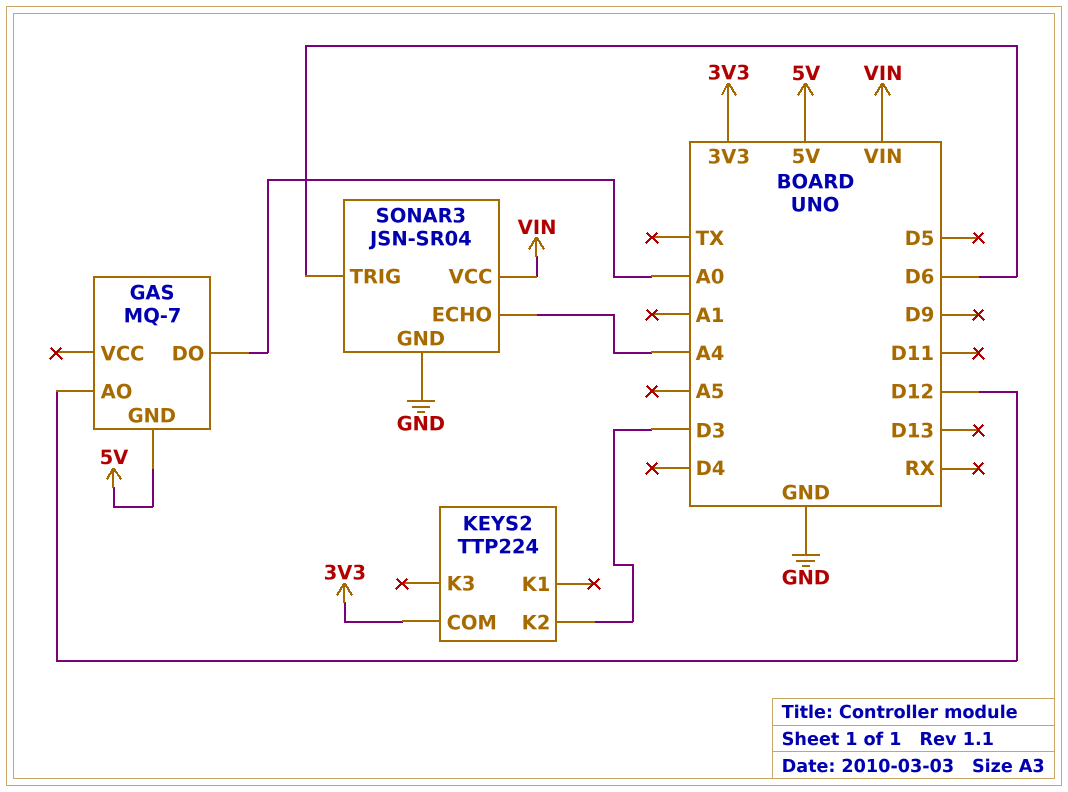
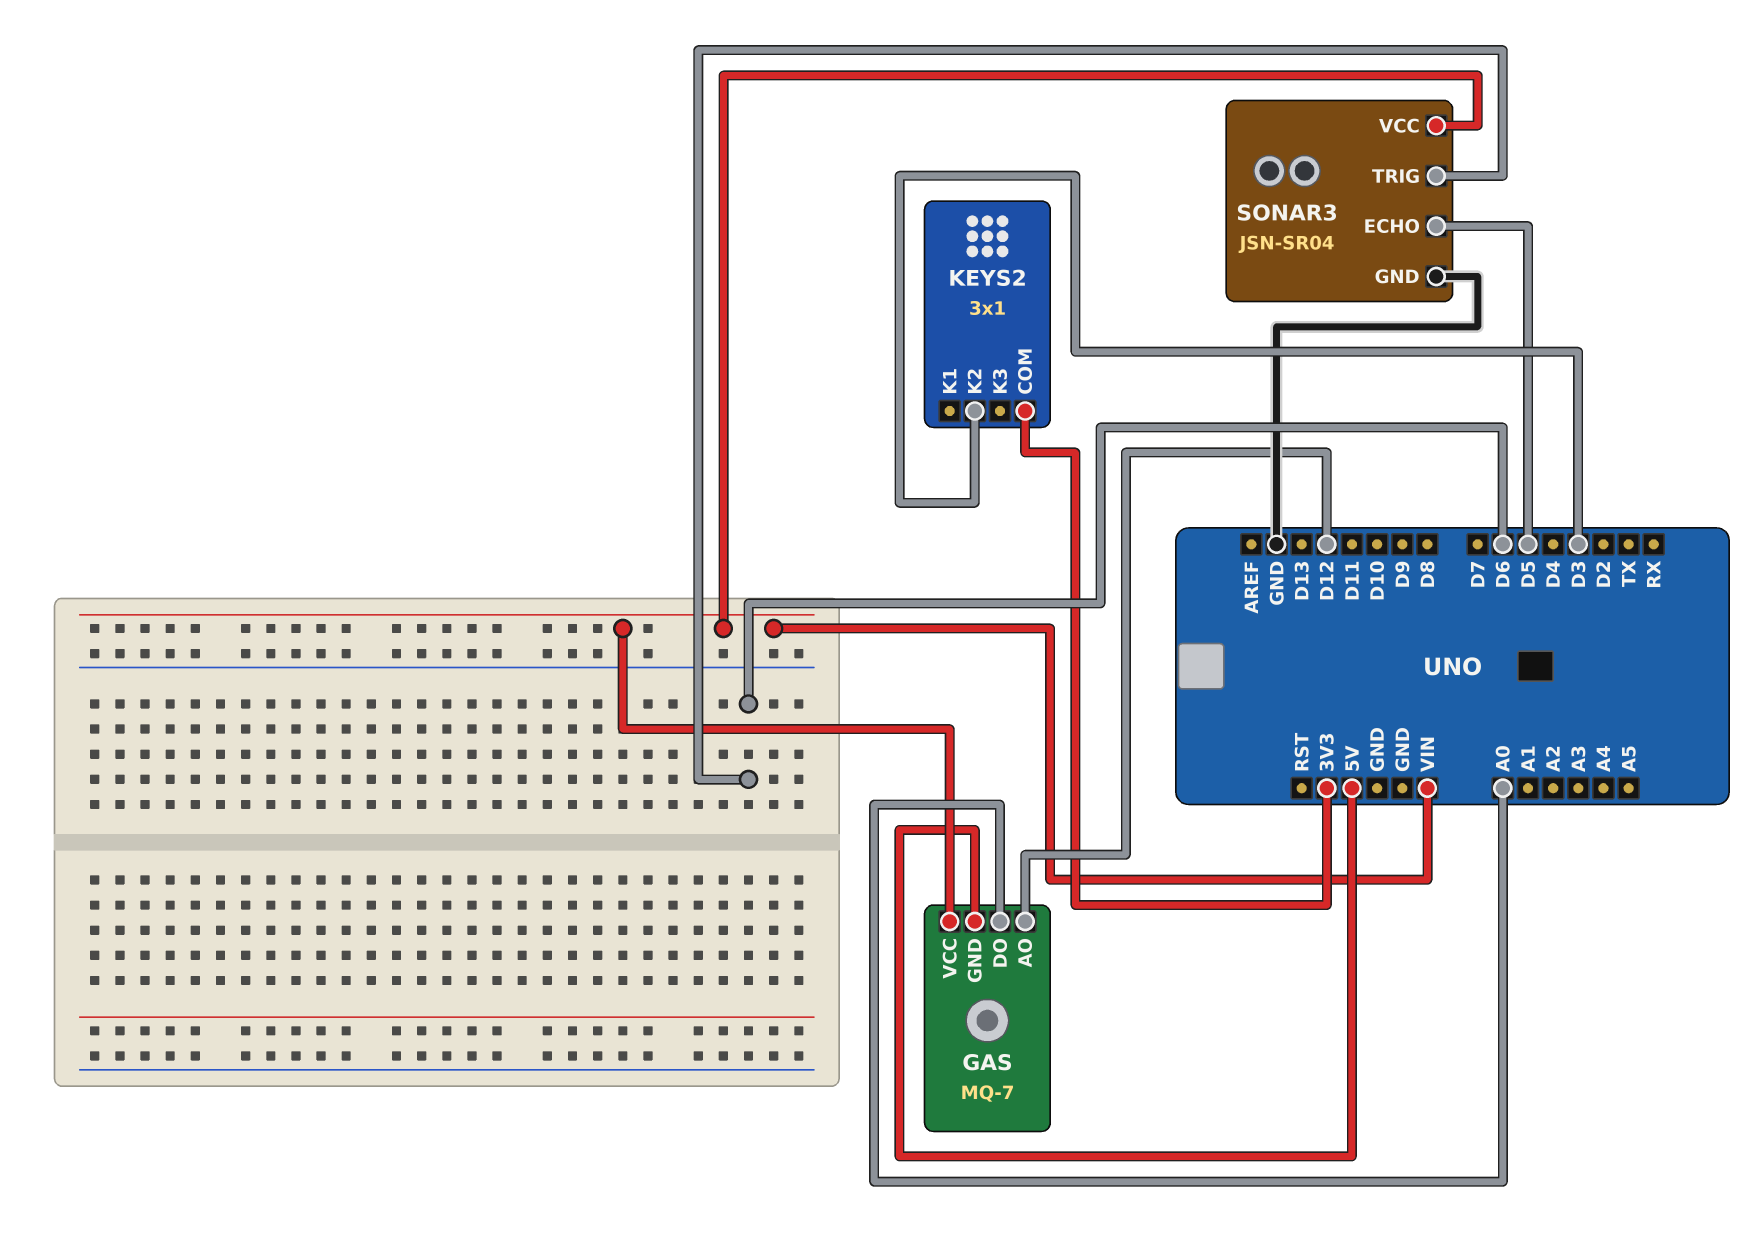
GAS pin VCC: none -> VIN
KEYS2: TTP224 -> 3x1
SONAR3 pin ECHO: A4 -> D5

